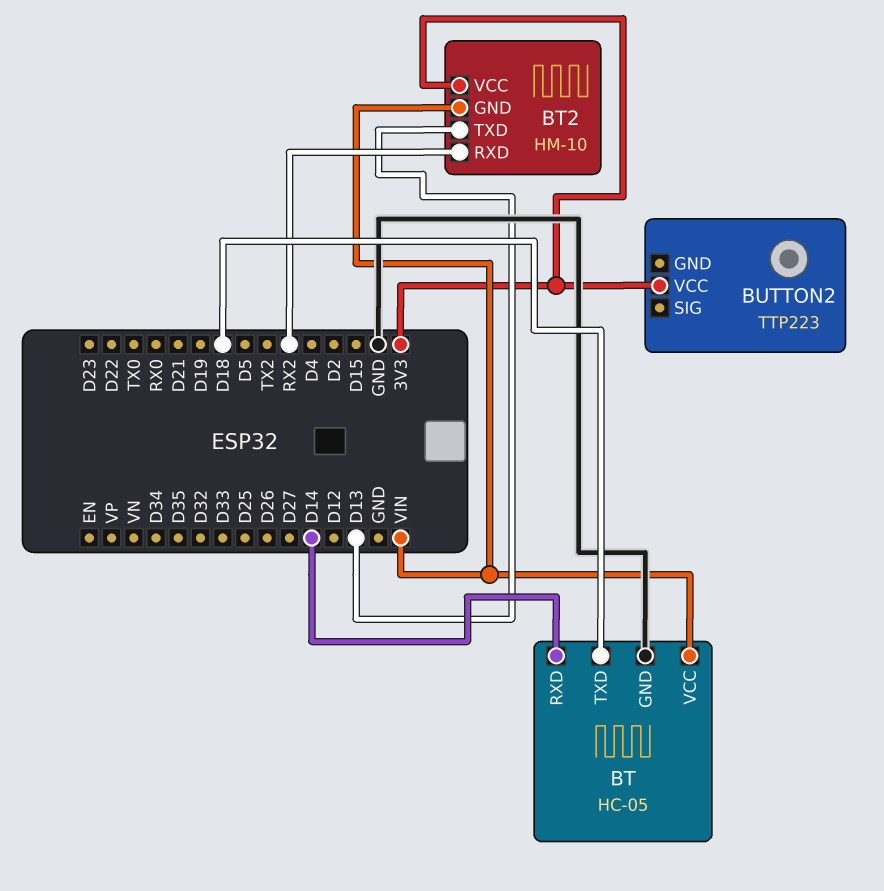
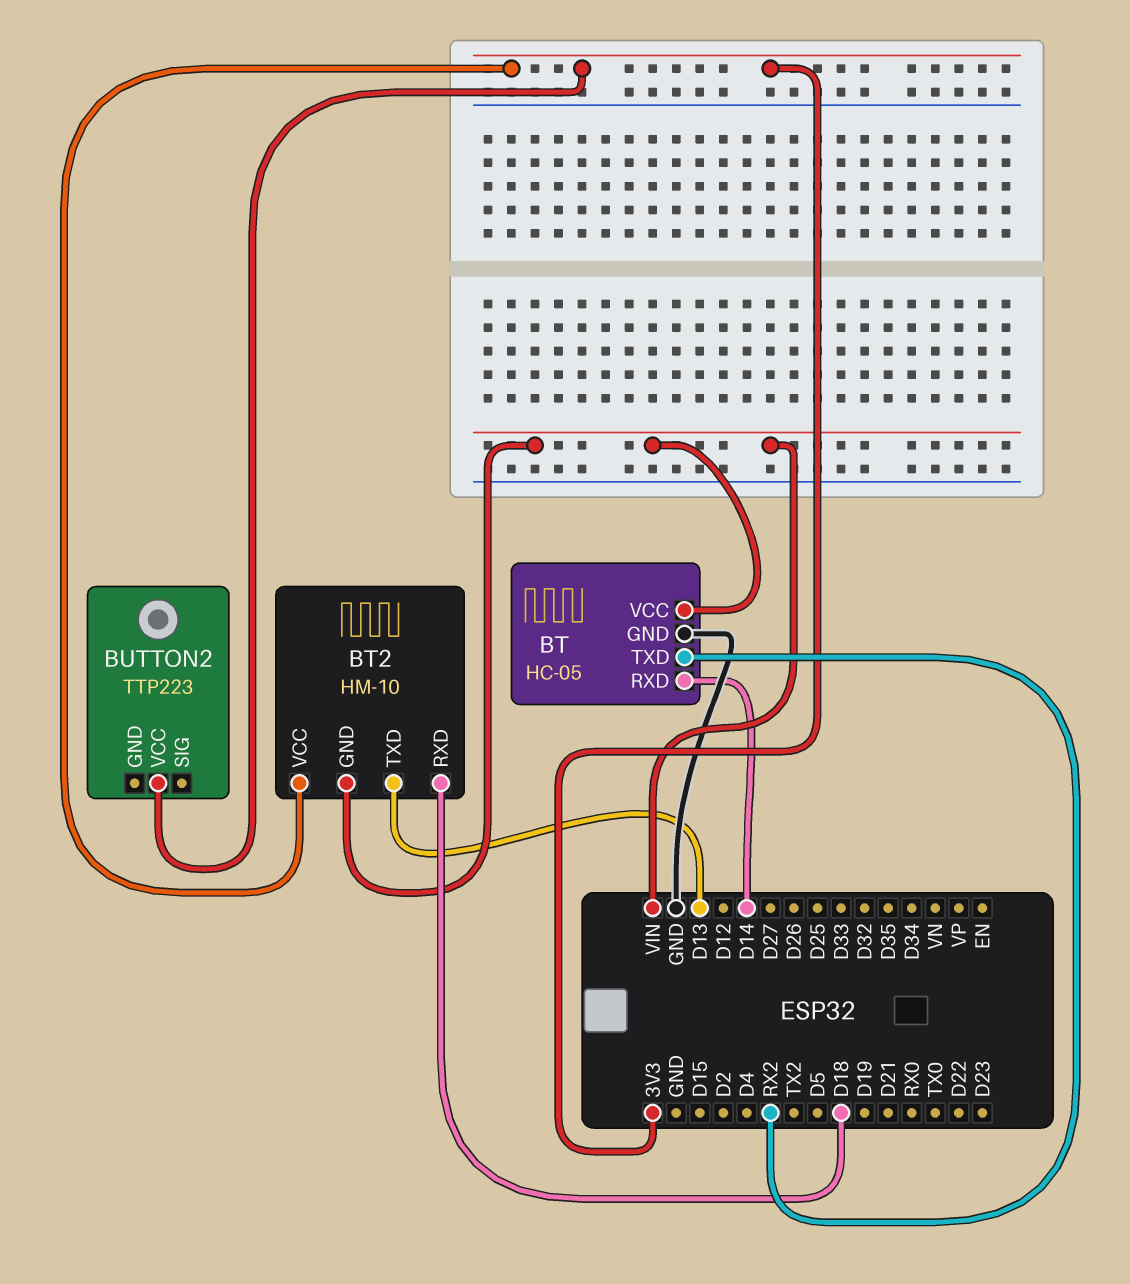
BT pin TXD: D18 -> RX2
BT2 pin RXD: RX2 -> D18

